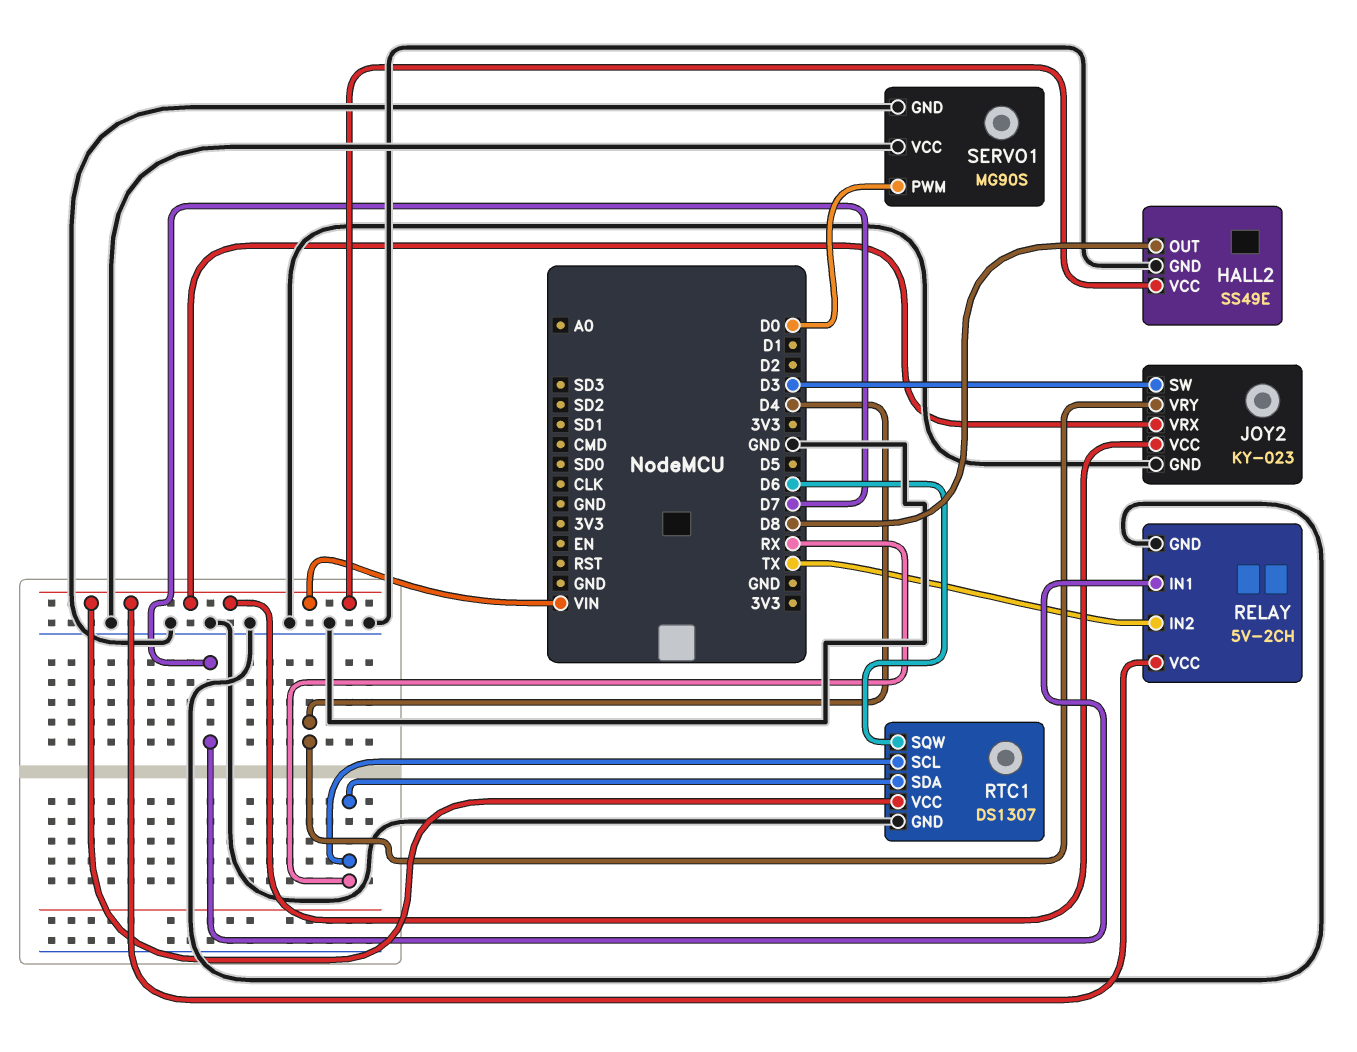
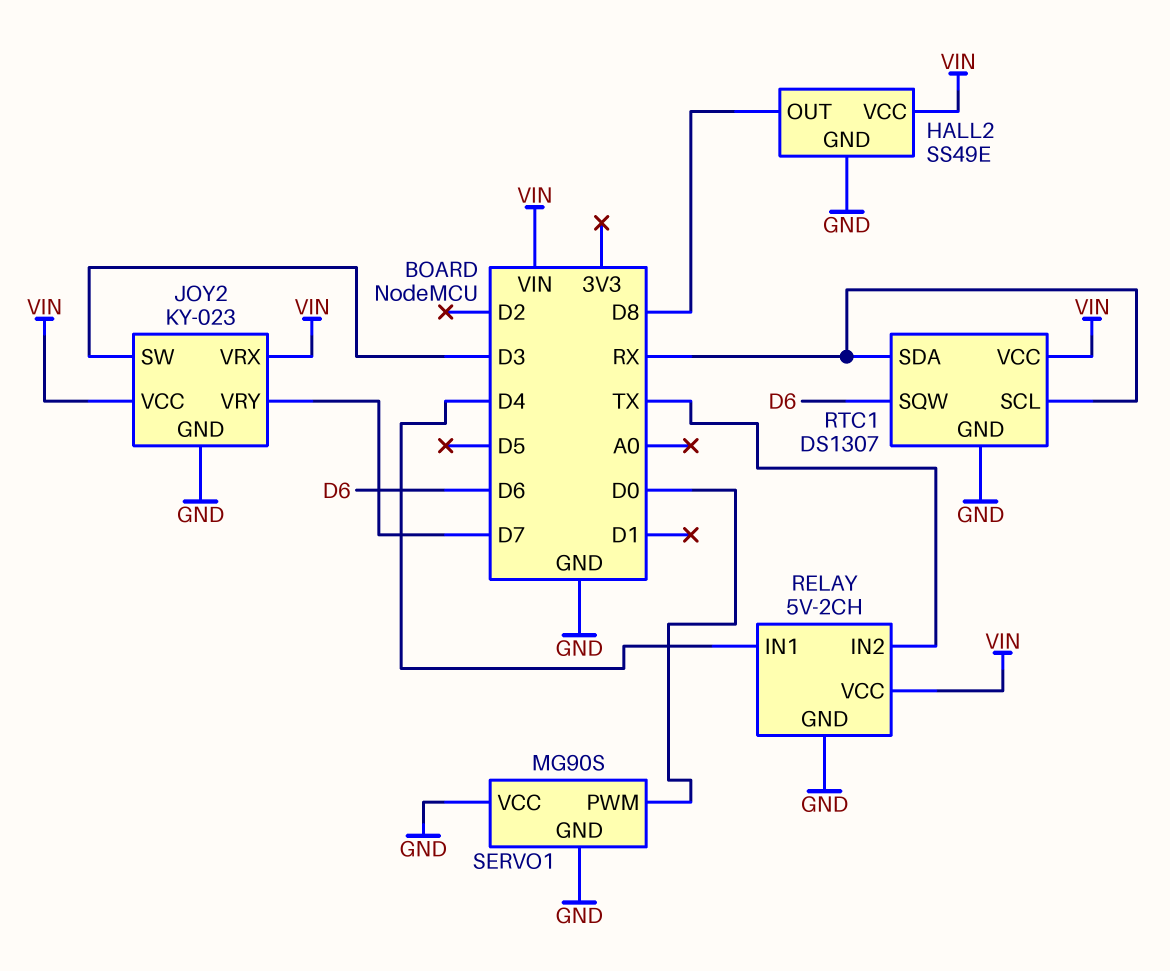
JOY2 pin VRY: D4 -> D7
RELAY pin IN1: D7 -> D4

